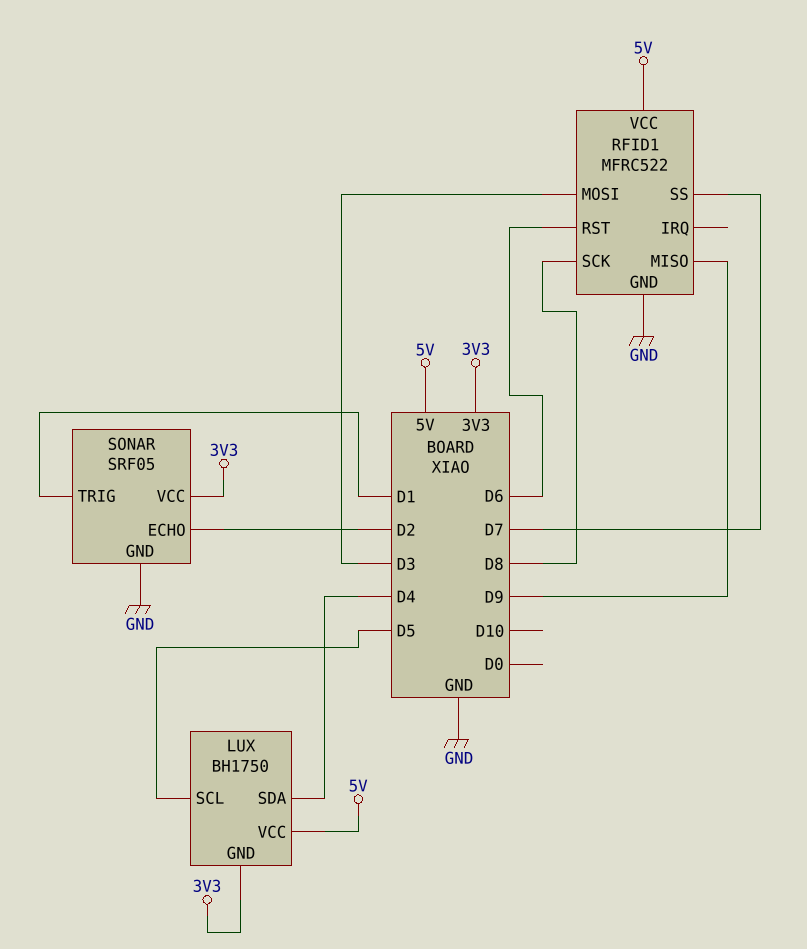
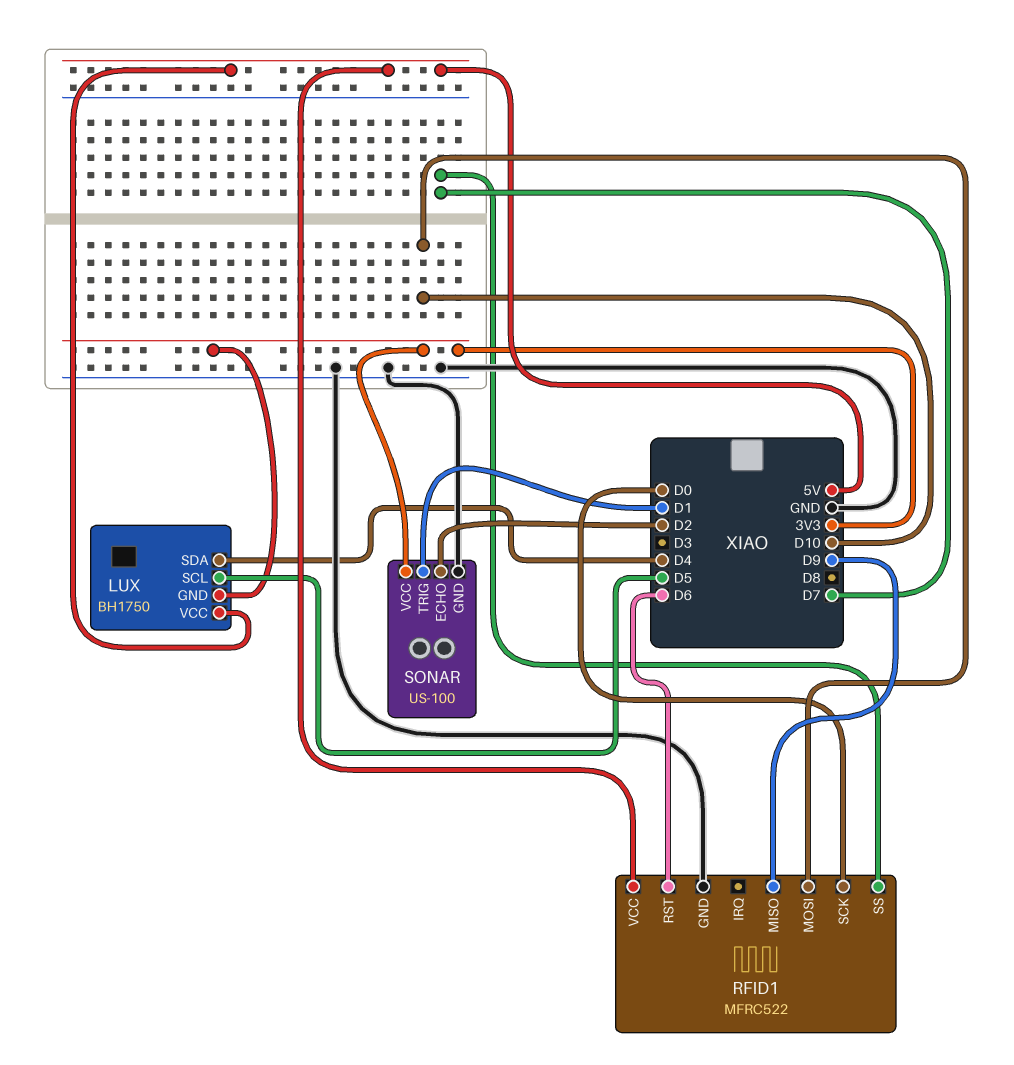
RFID1 pin MOSI: D3 -> D10
RFID1 pin SCK: D8 -> D0
SONAR: SRF05 -> US-100

